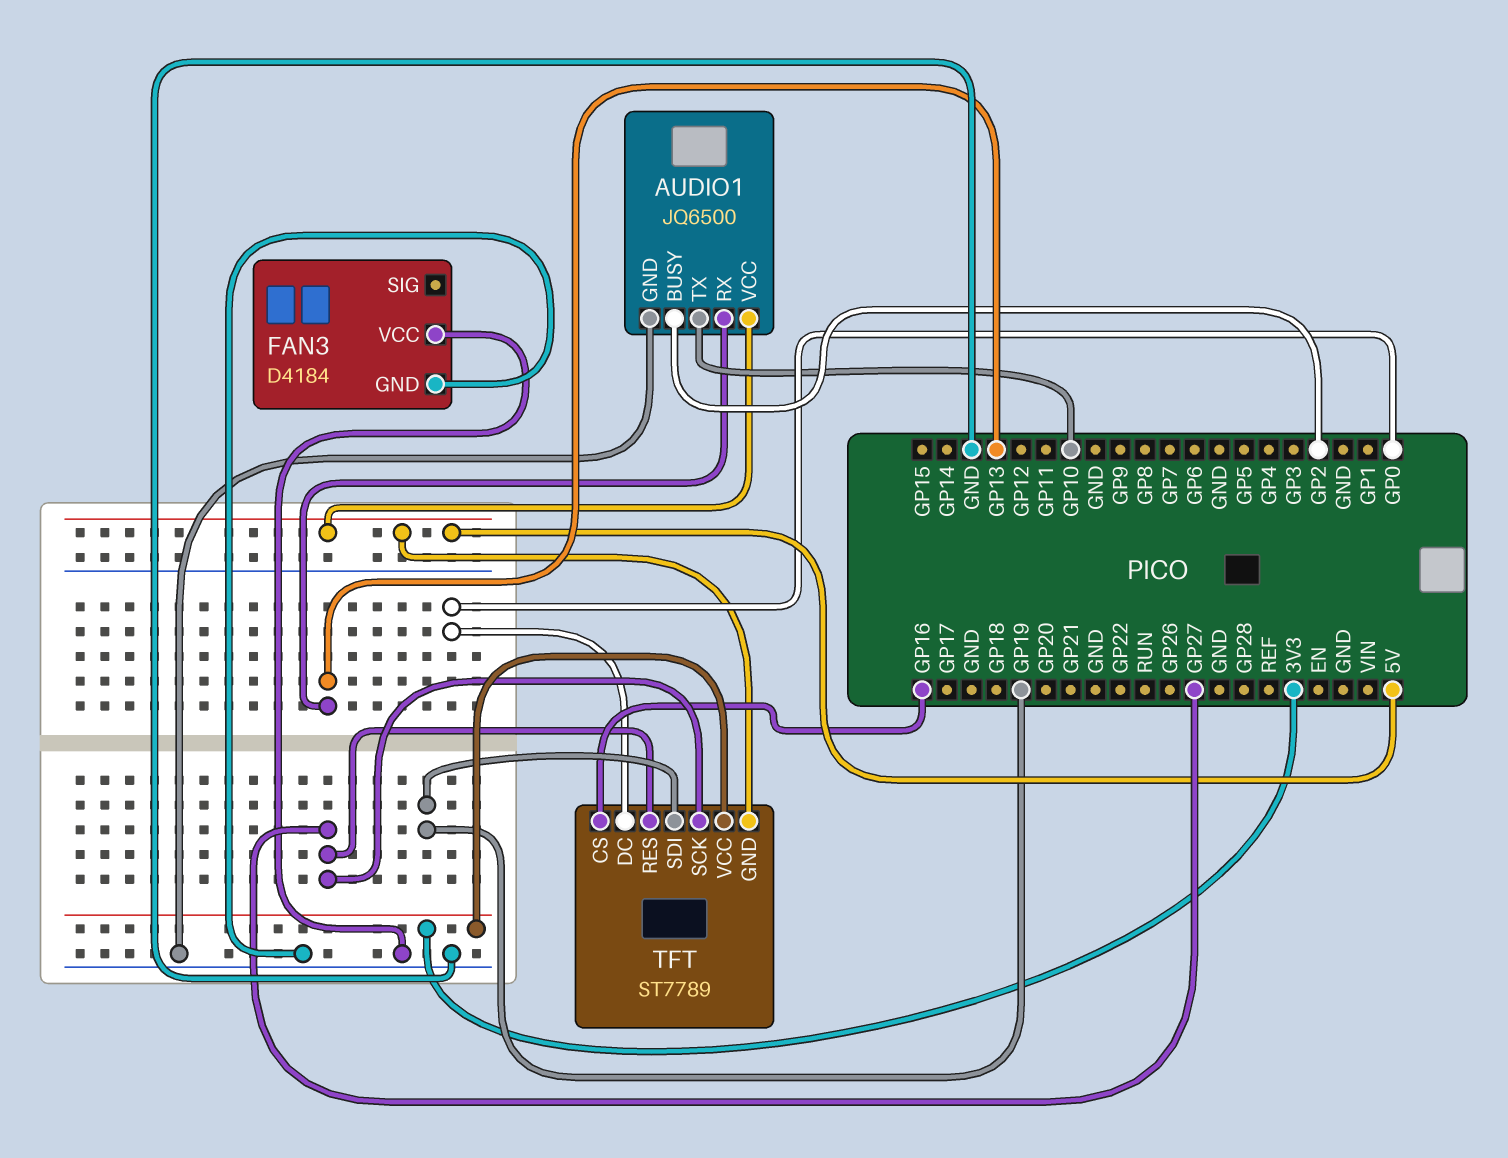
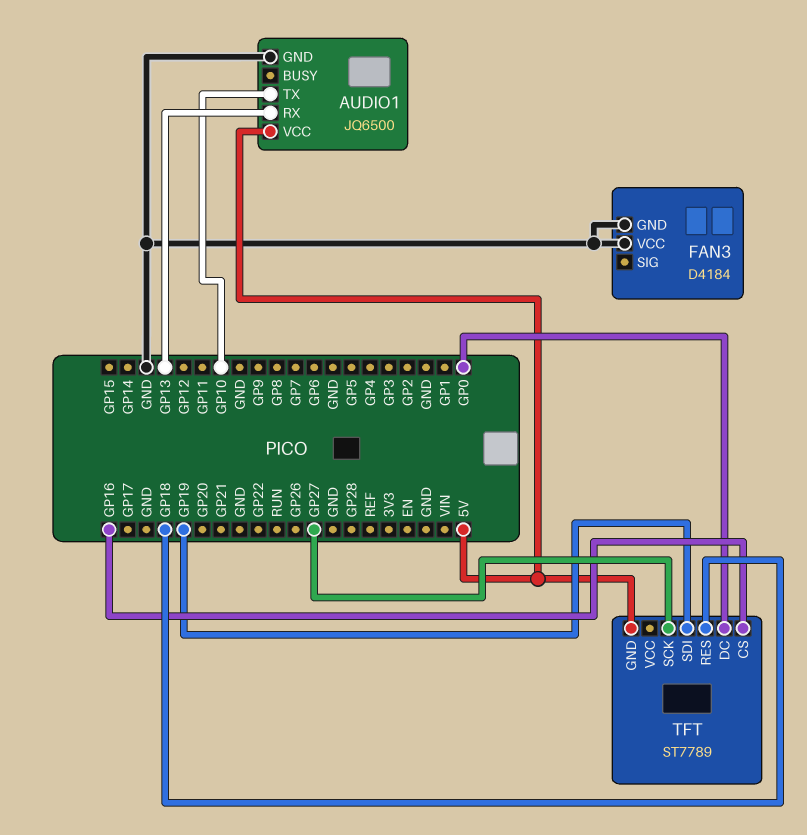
AUDIO1 pin BUSY: GP2 -> none
TFT pin RES: GP27 -> GP18
TFT pin VCC: 3V3 -> none

